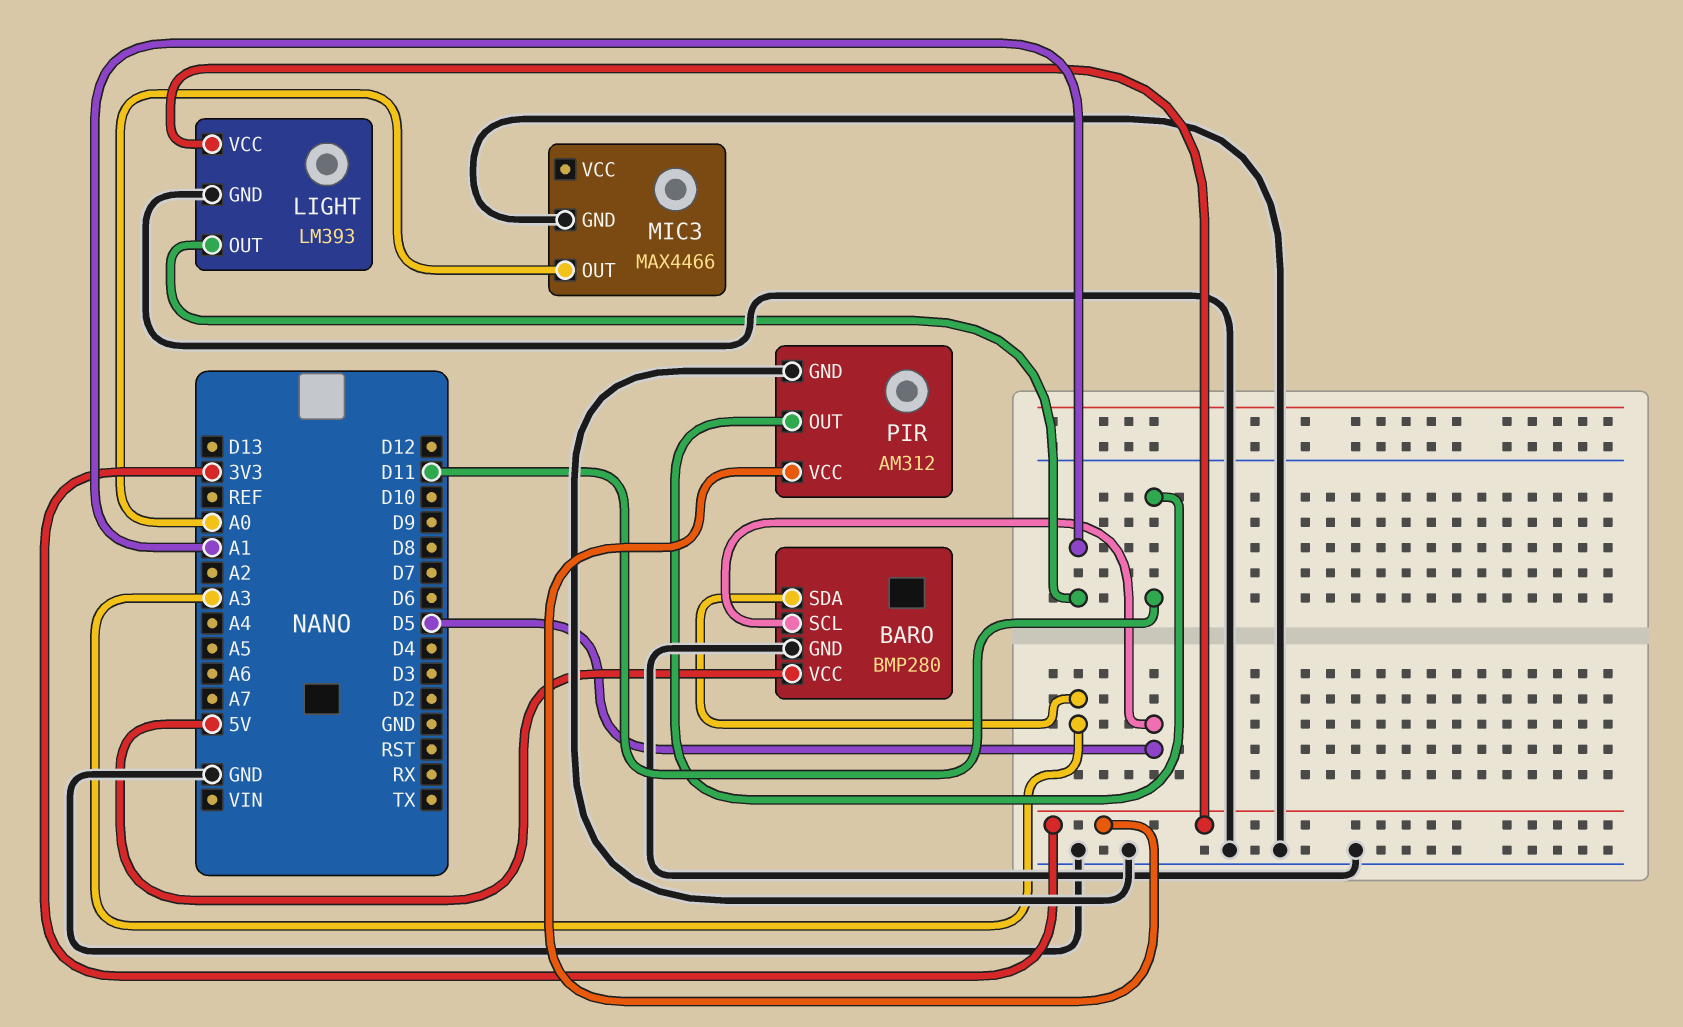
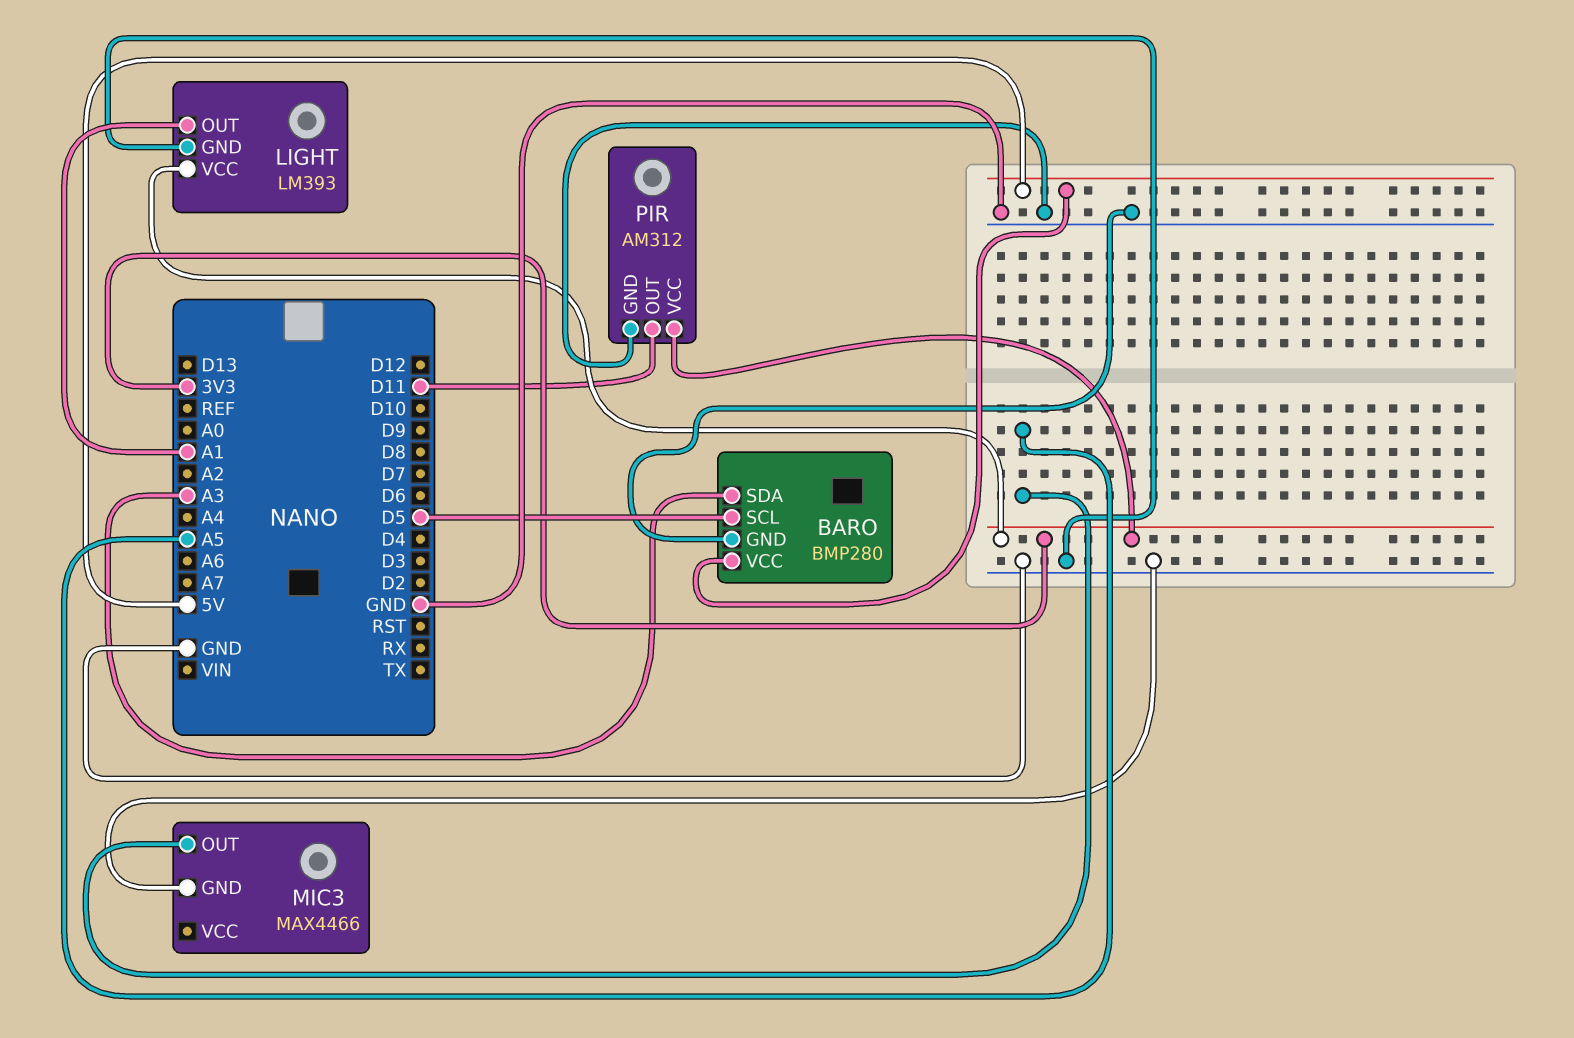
MIC3 pin OUT: A0 -> A5

